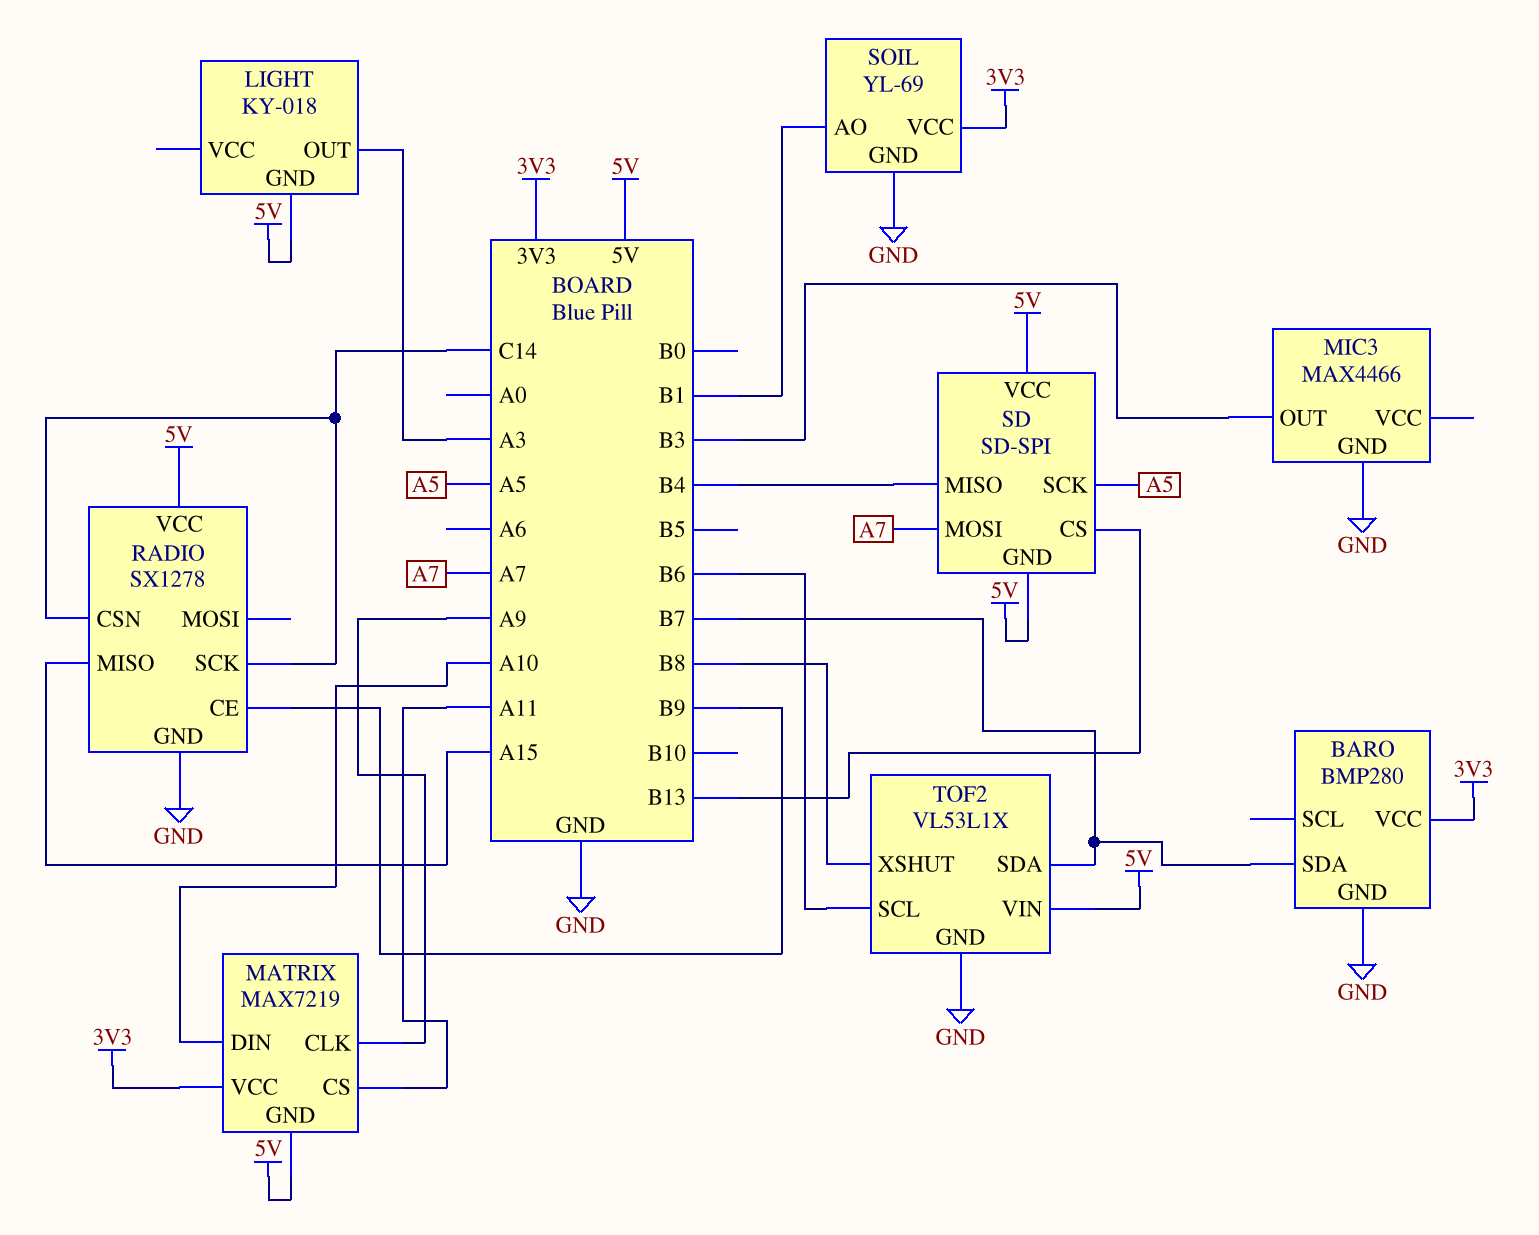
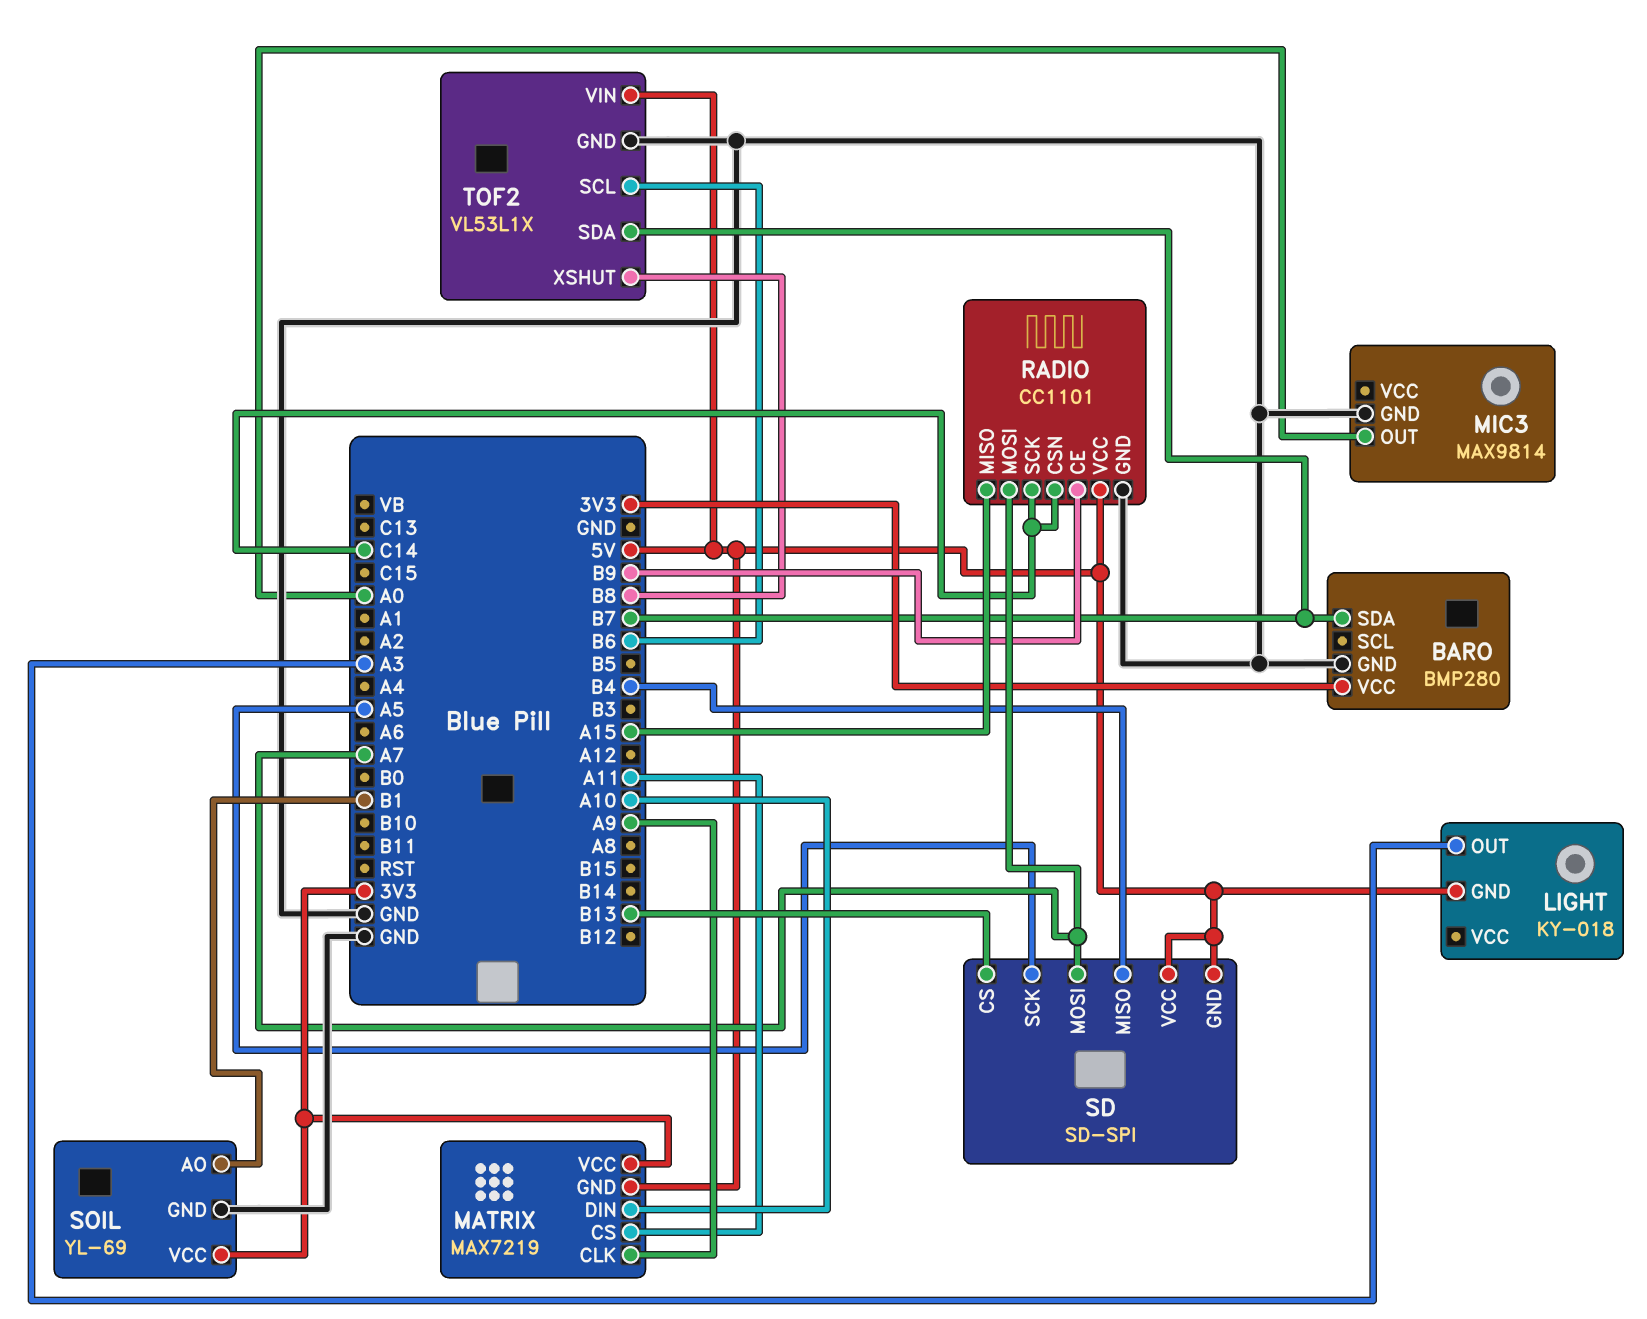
MIC3: MAX4466 -> MAX9814
MIC3 pin OUT: B3 -> A0
RADIO: SX1278 -> CC1101
RADIO pin MOSI: none -> A7

